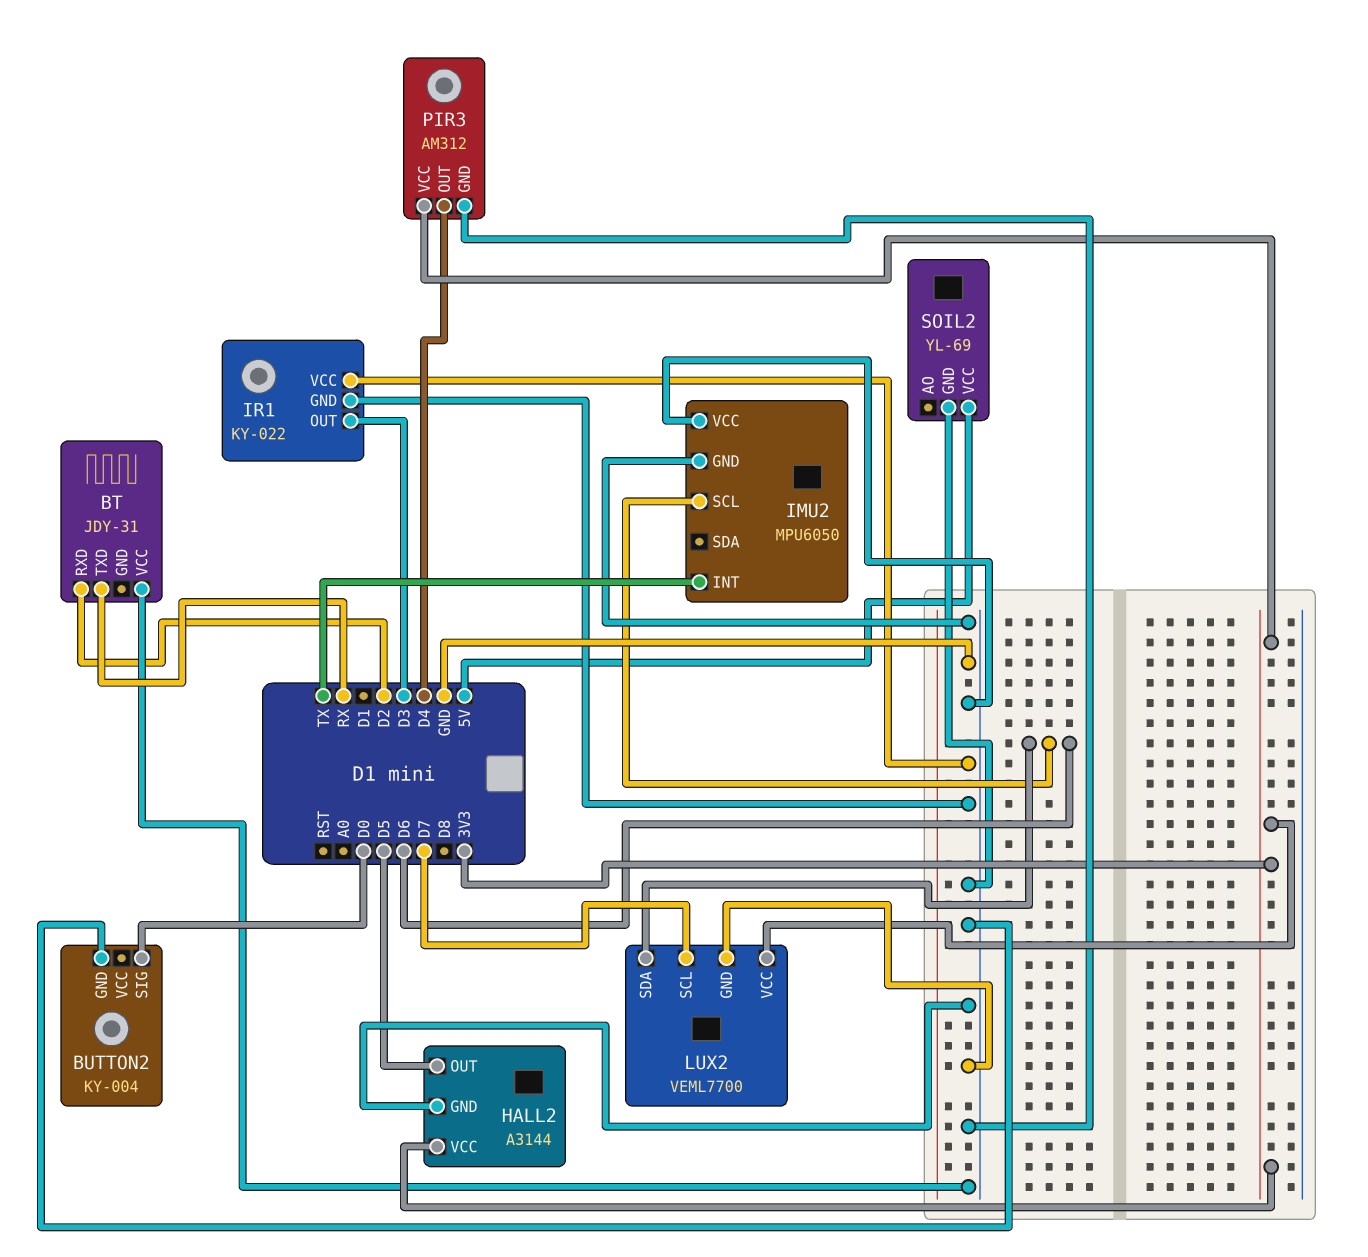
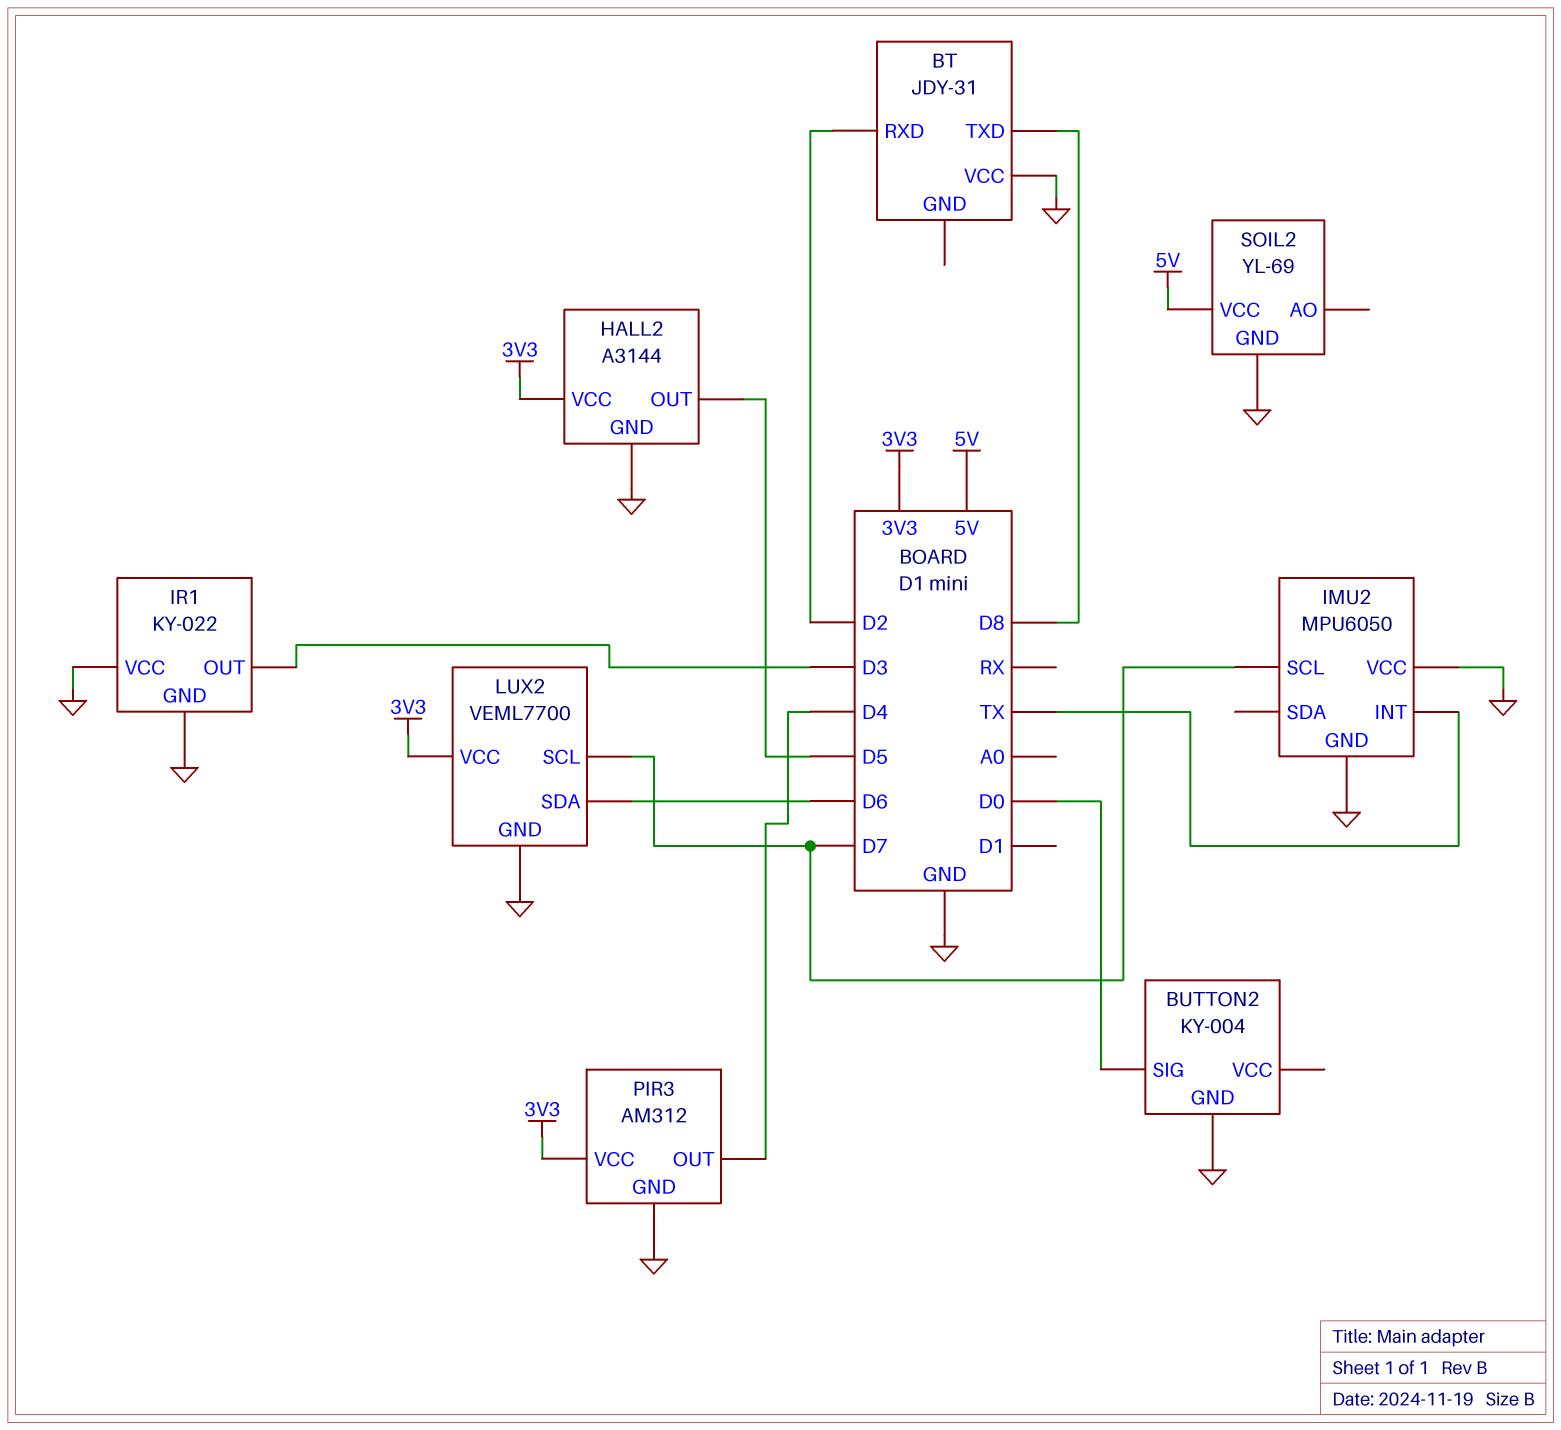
BT pin TXD: RX -> D8
IMU2 pin SCL: D6 -> D7

